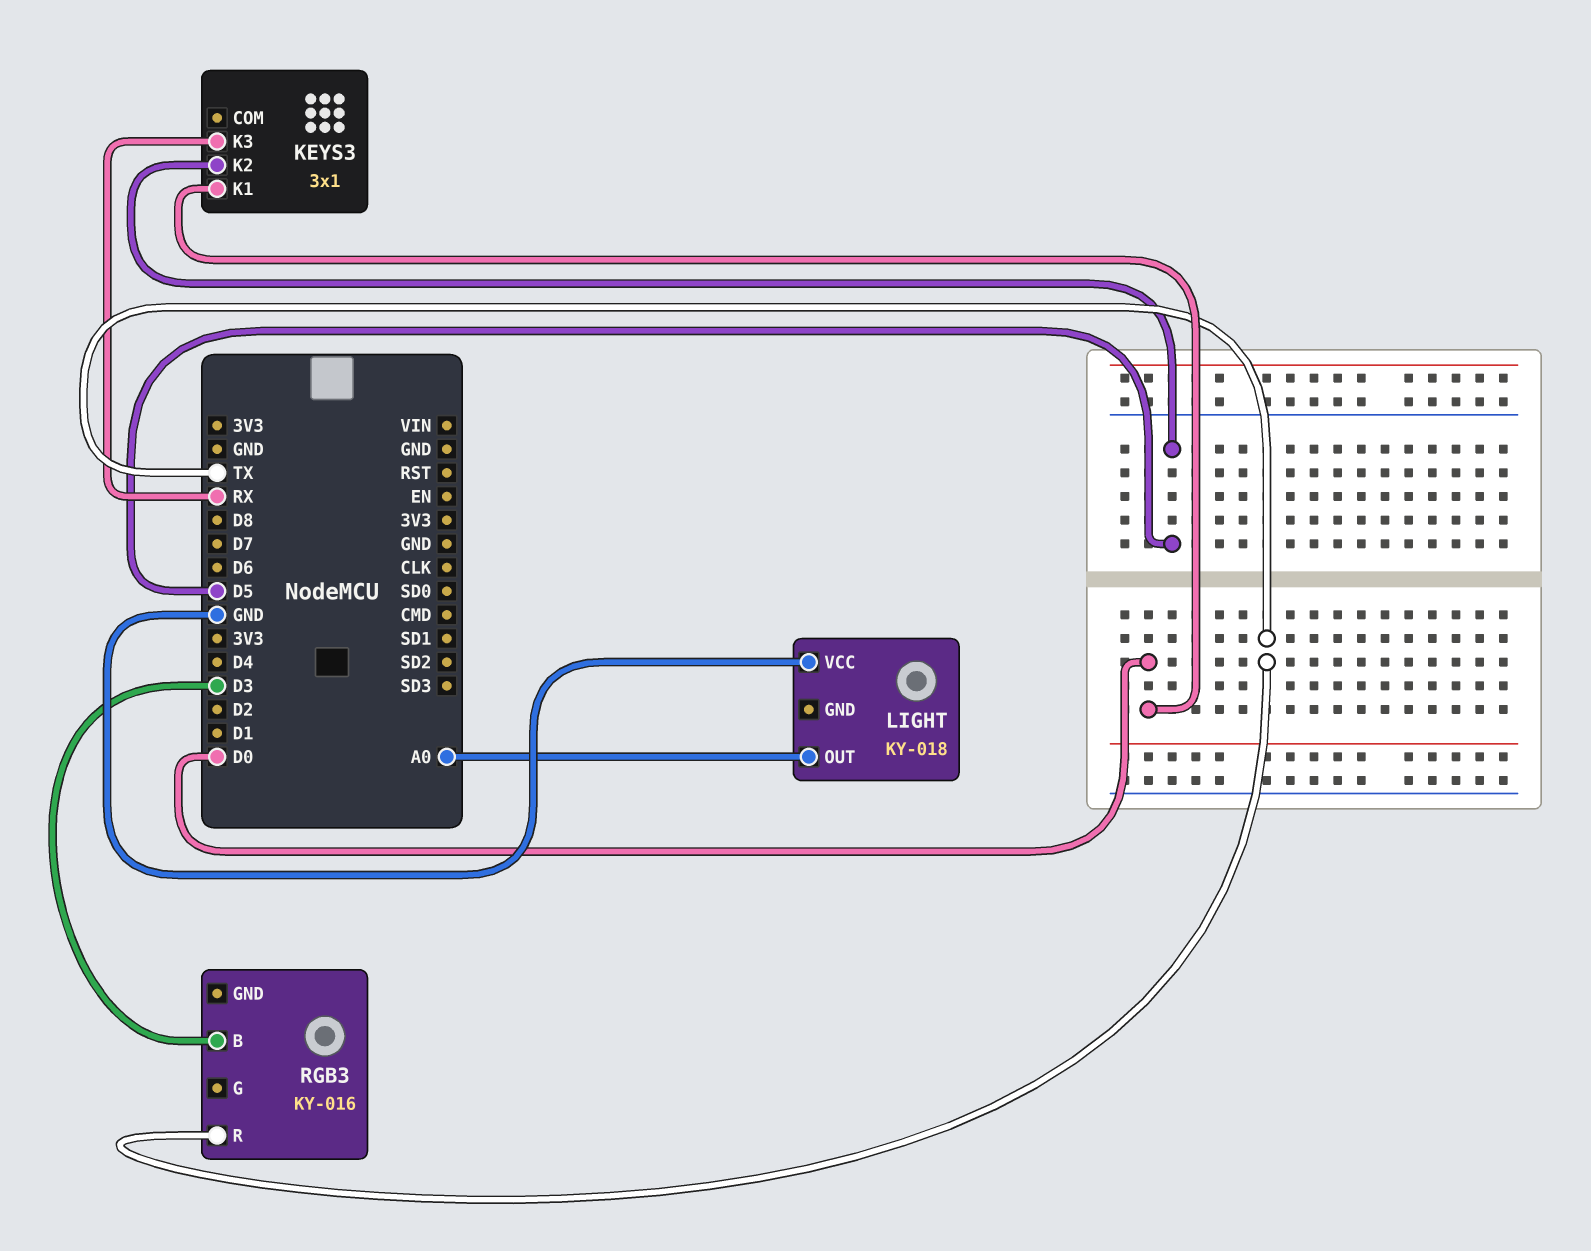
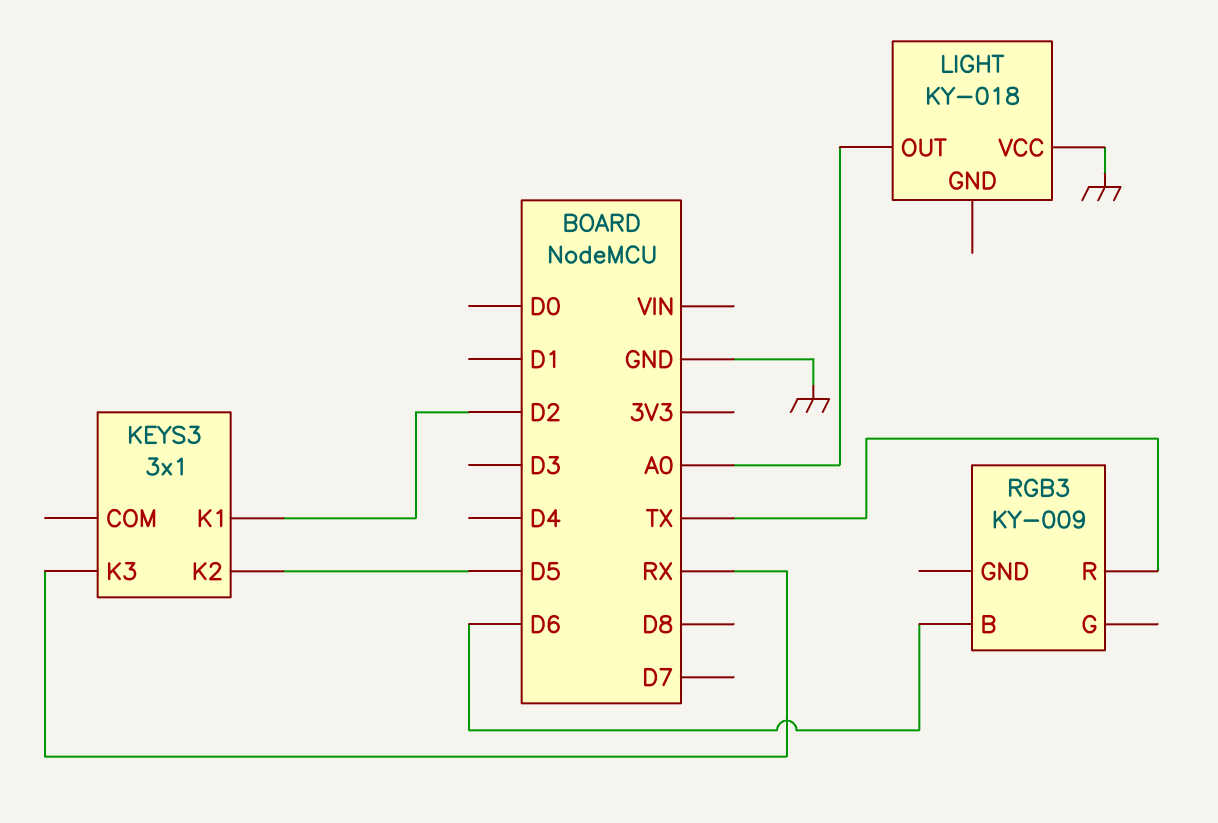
KEYS3 pin K1: D0 -> D2
RGB3: KY-016 -> KY-009
RGB3 pin B: D3 -> D6

